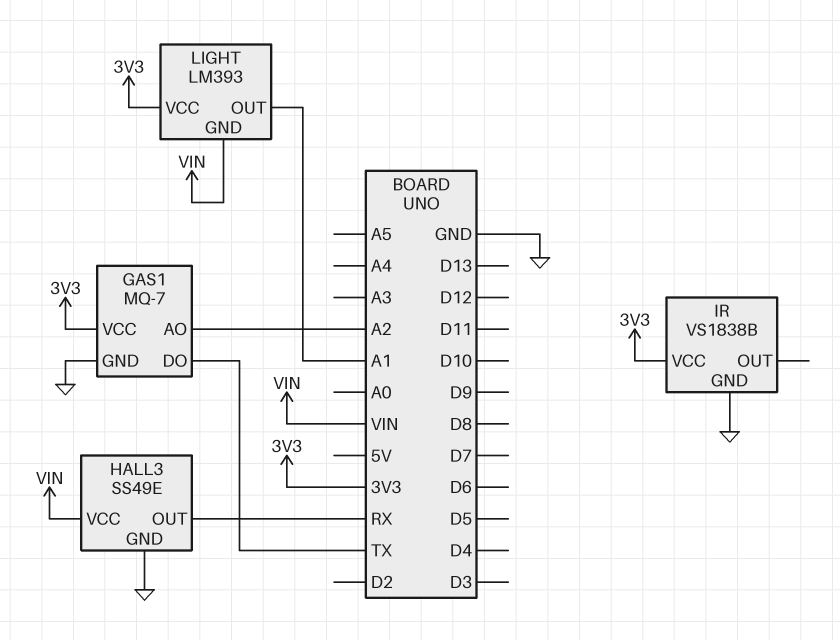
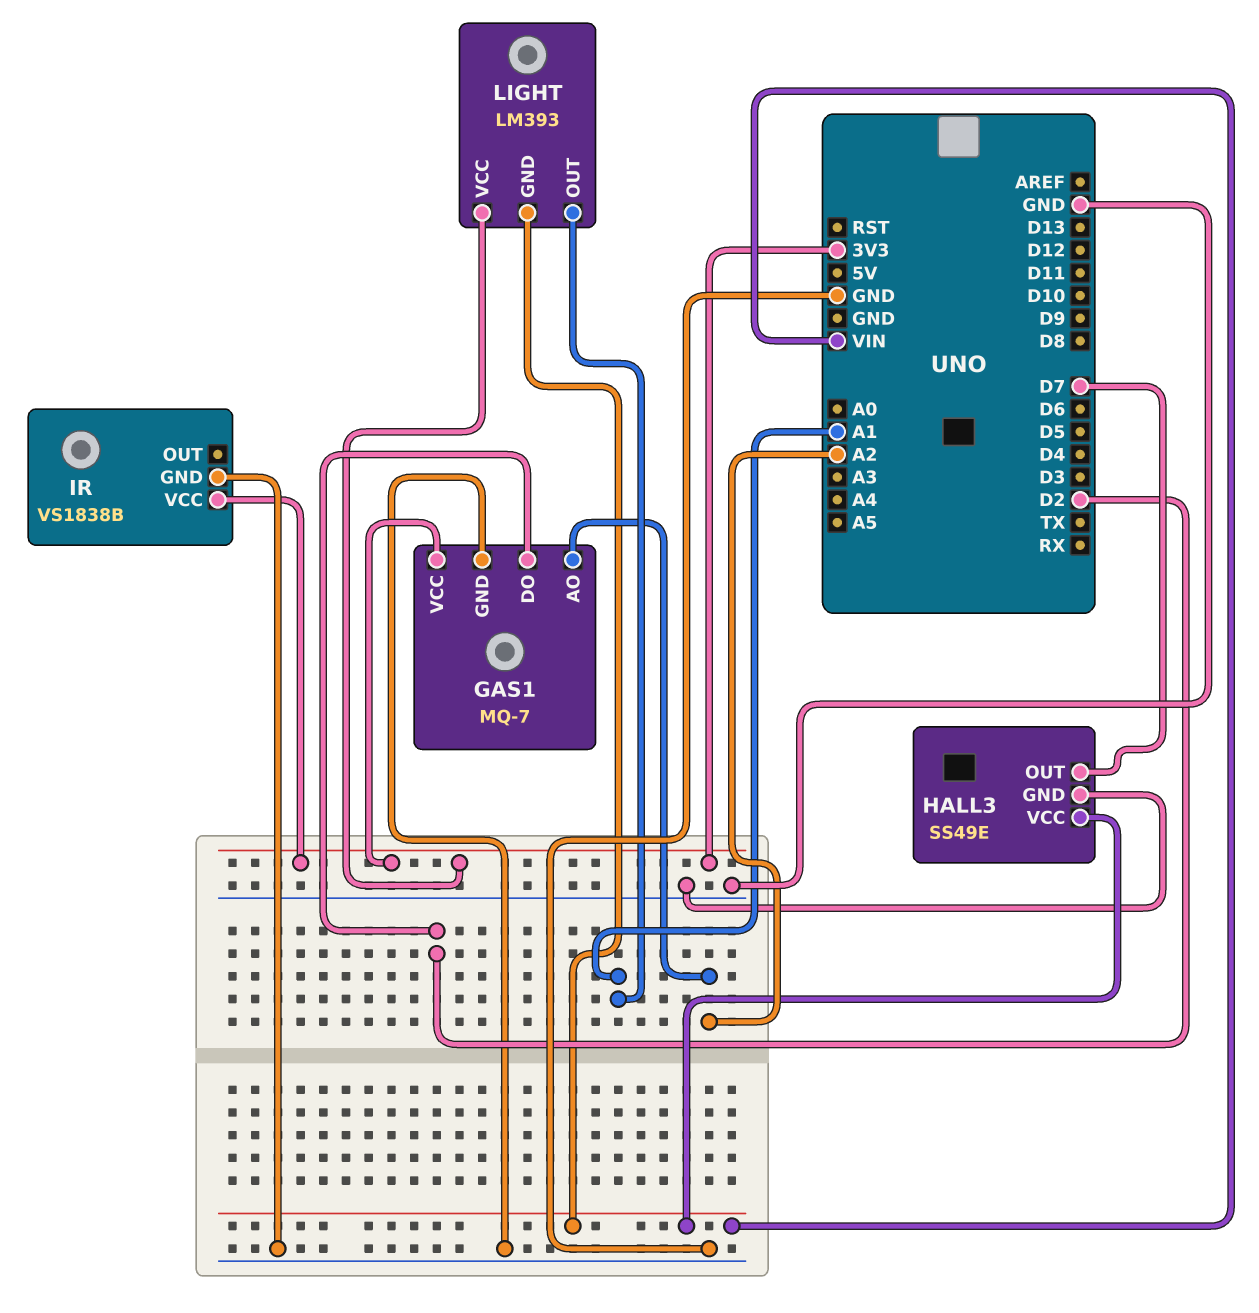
GAS1 pin DO: TX -> D2
HALL3 pin OUT: RX -> D7

